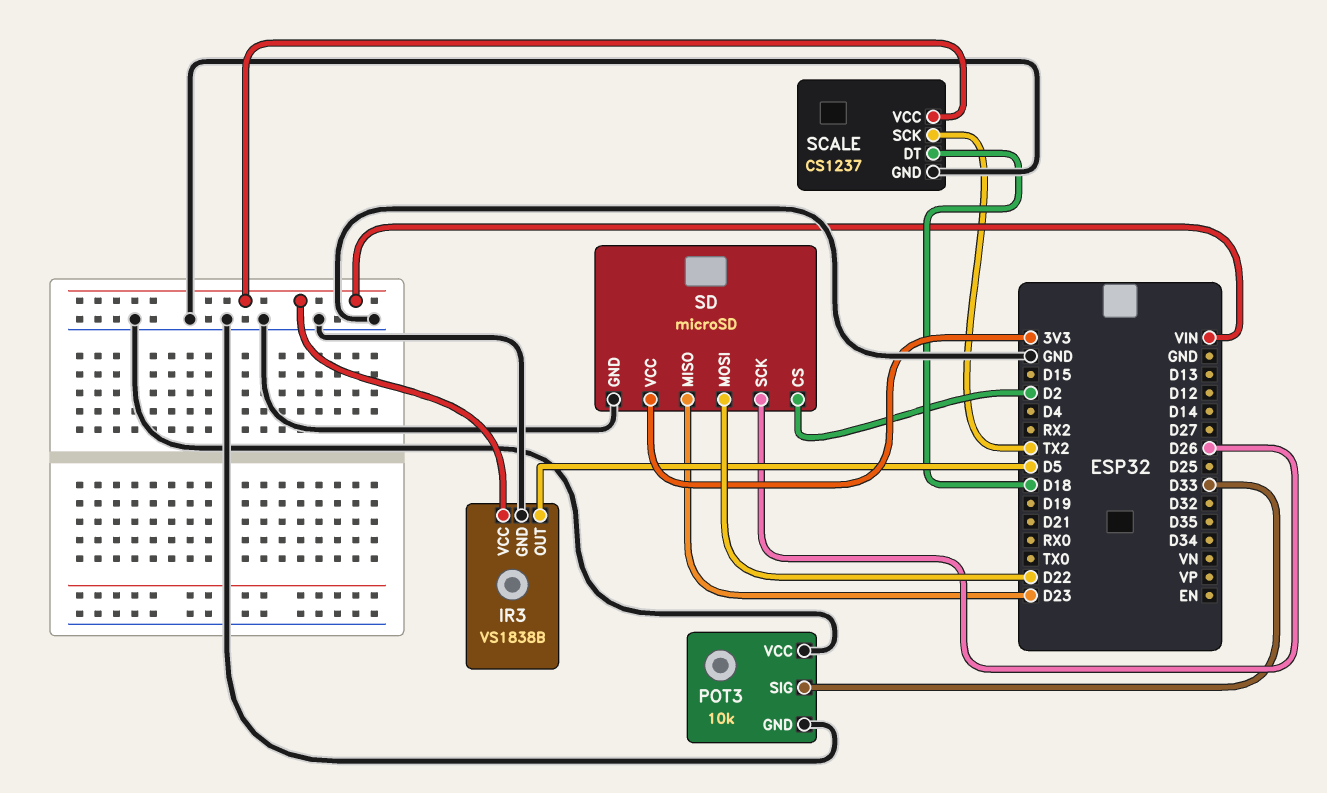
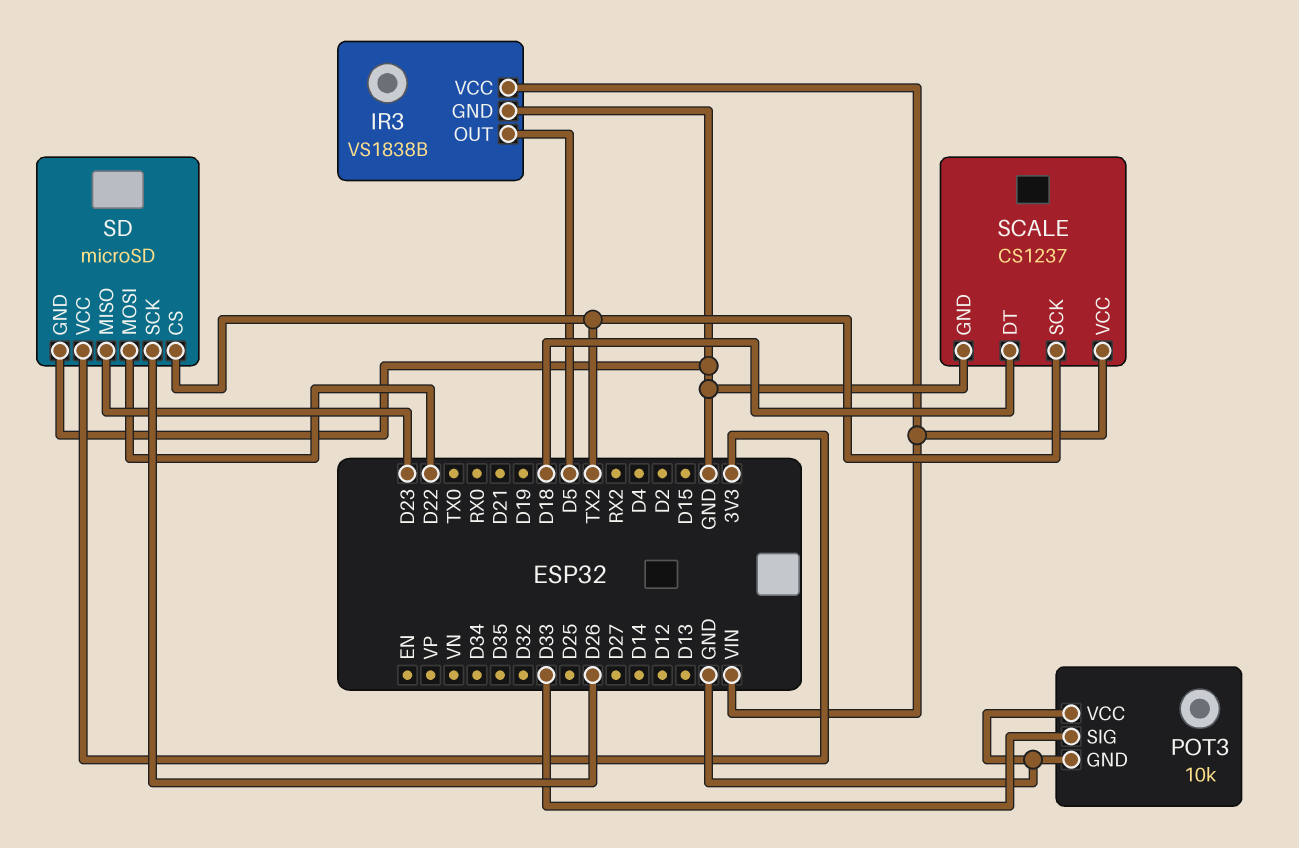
SD pin CS: D2 -> TX2

